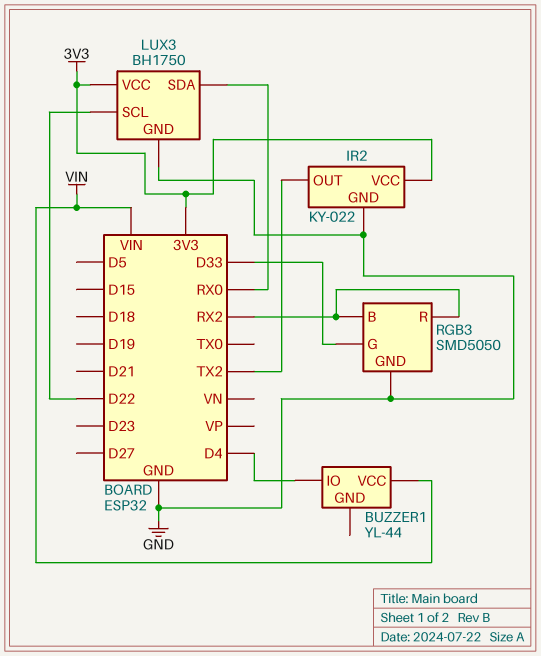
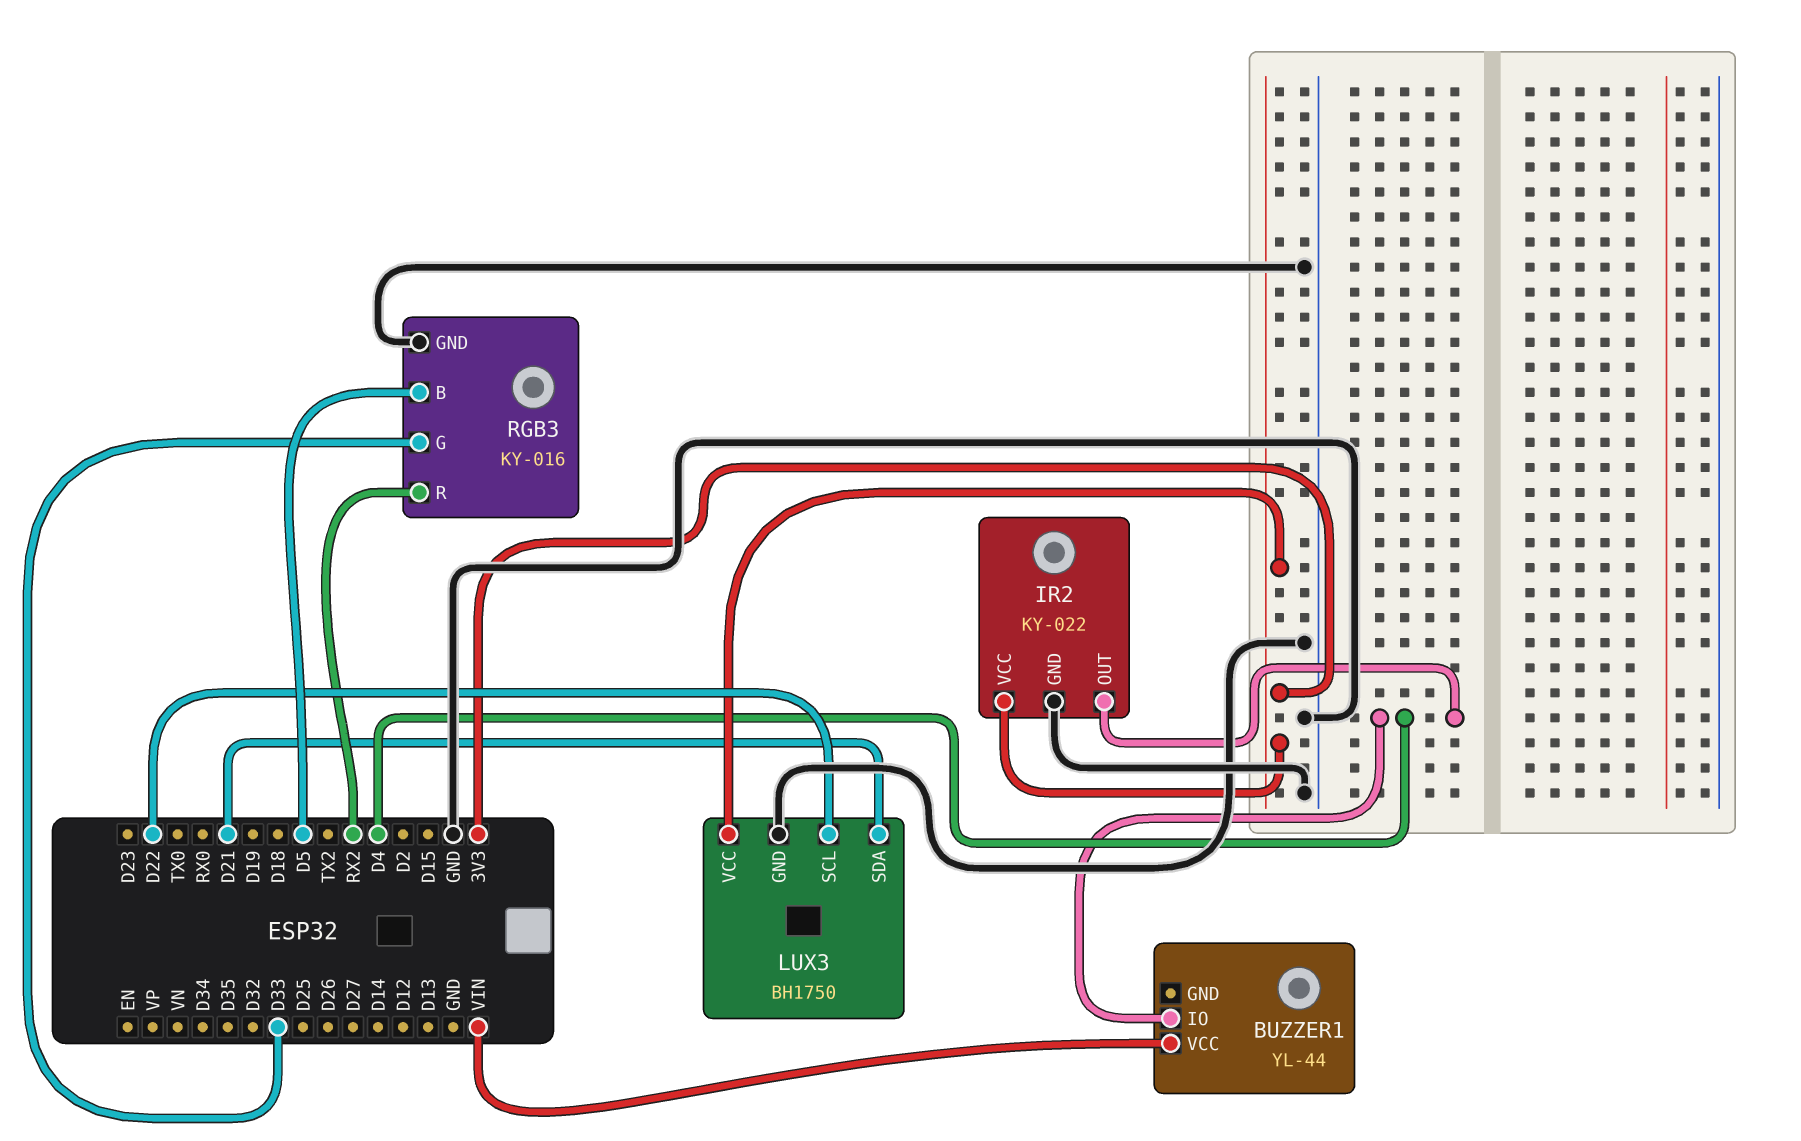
IR2 pin OUT: TX2 -> D4
LUX3 pin SDA: RX0 -> D21
RGB3: SMD5050 -> KY-016
RGB3 pin B: RX2 -> D5

